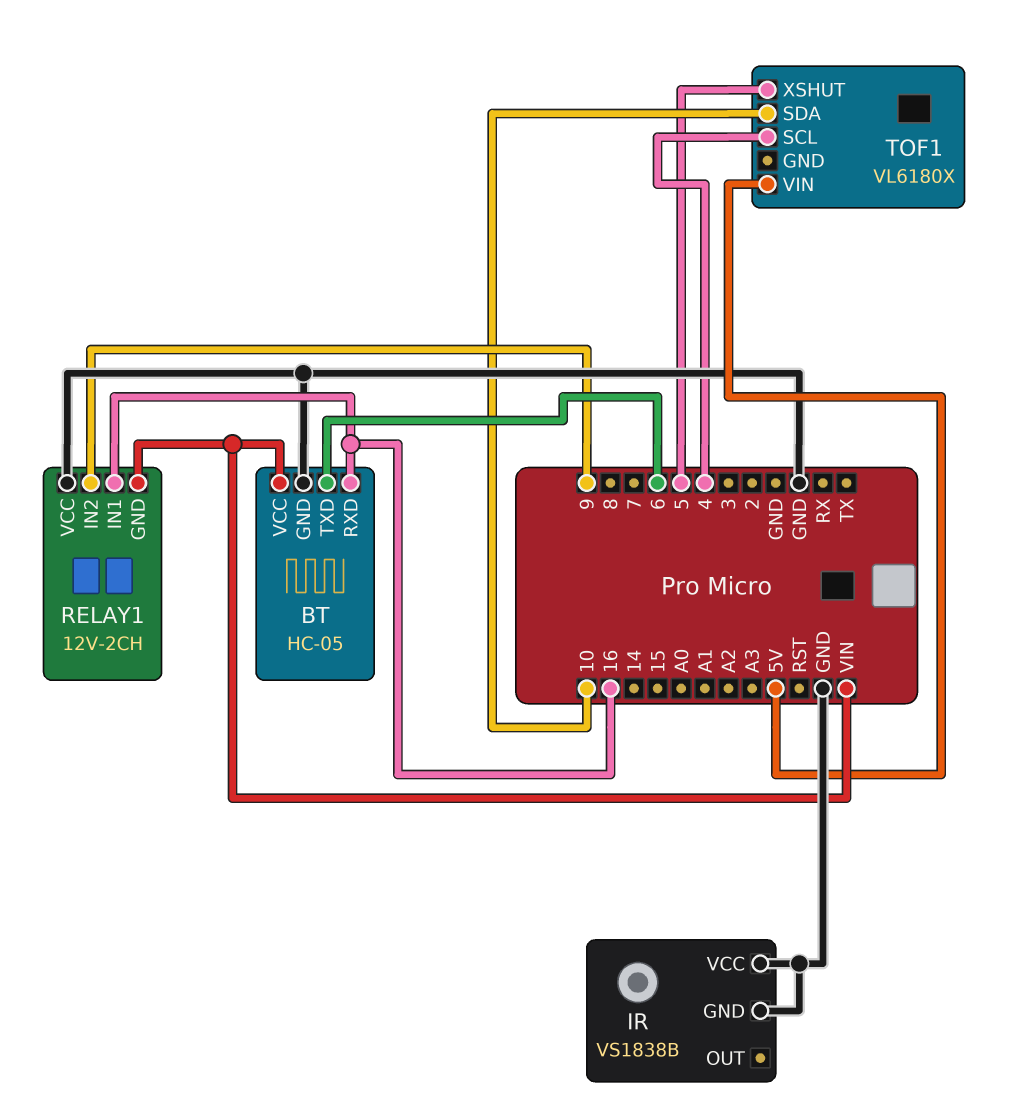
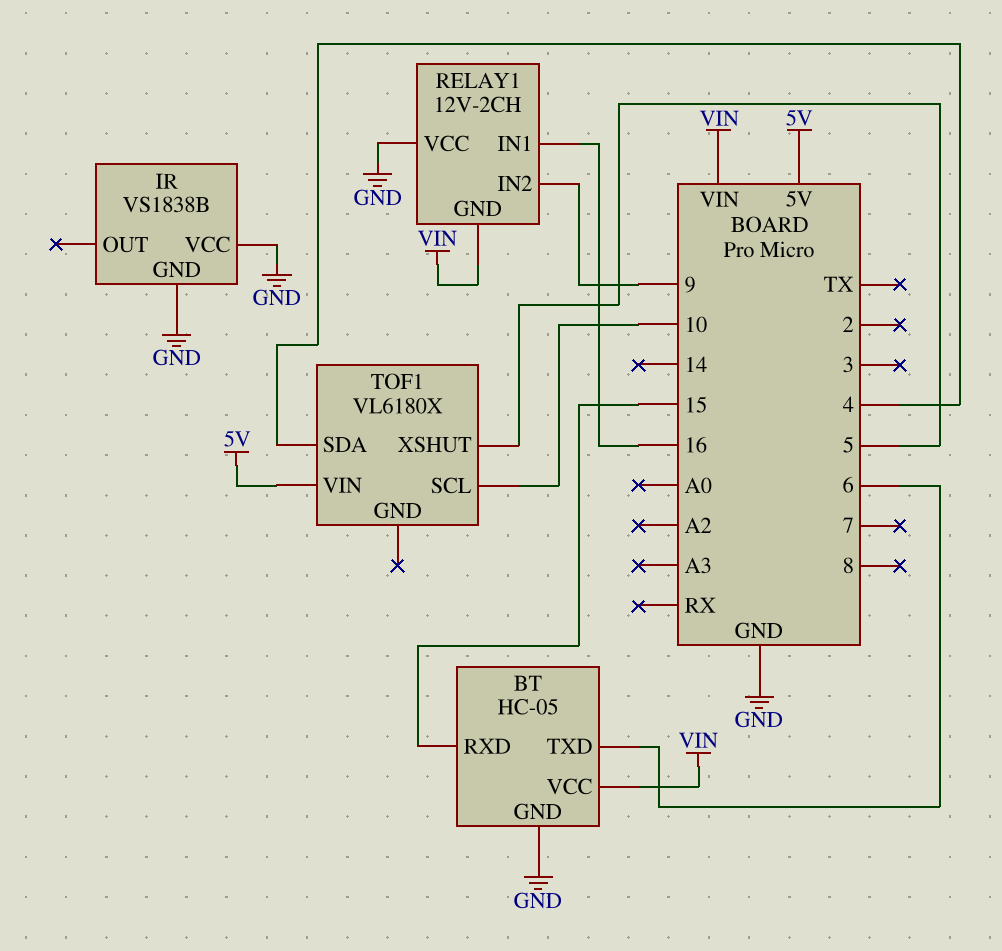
BT pin RXD: 16 -> 15
TOF1 pin SCL: 4 -> 10
TOF1 pin SDA: 10 -> 4

